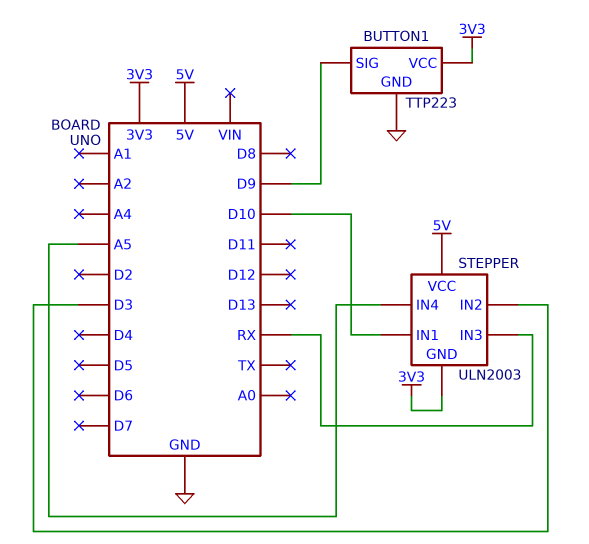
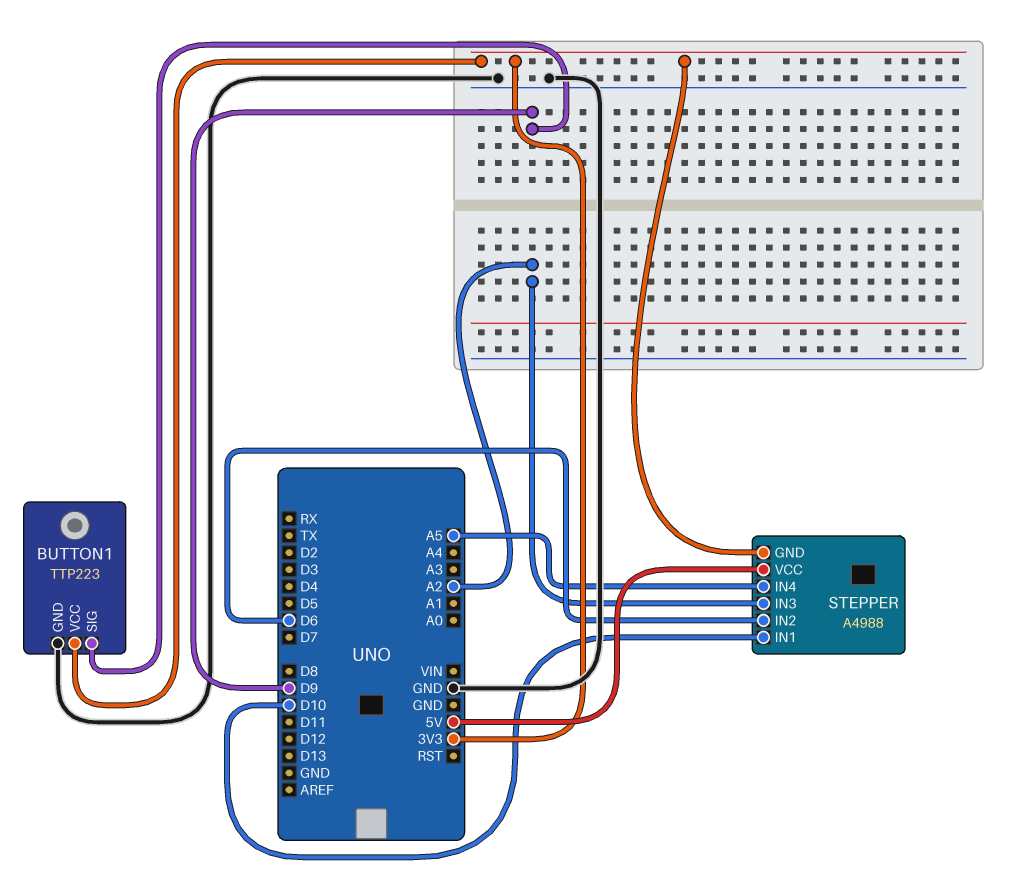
STEPPER: ULN2003 -> A4988
STEPPER pin IN2: D3 -> D6
STEPPER pin IN3: RX -> A2

